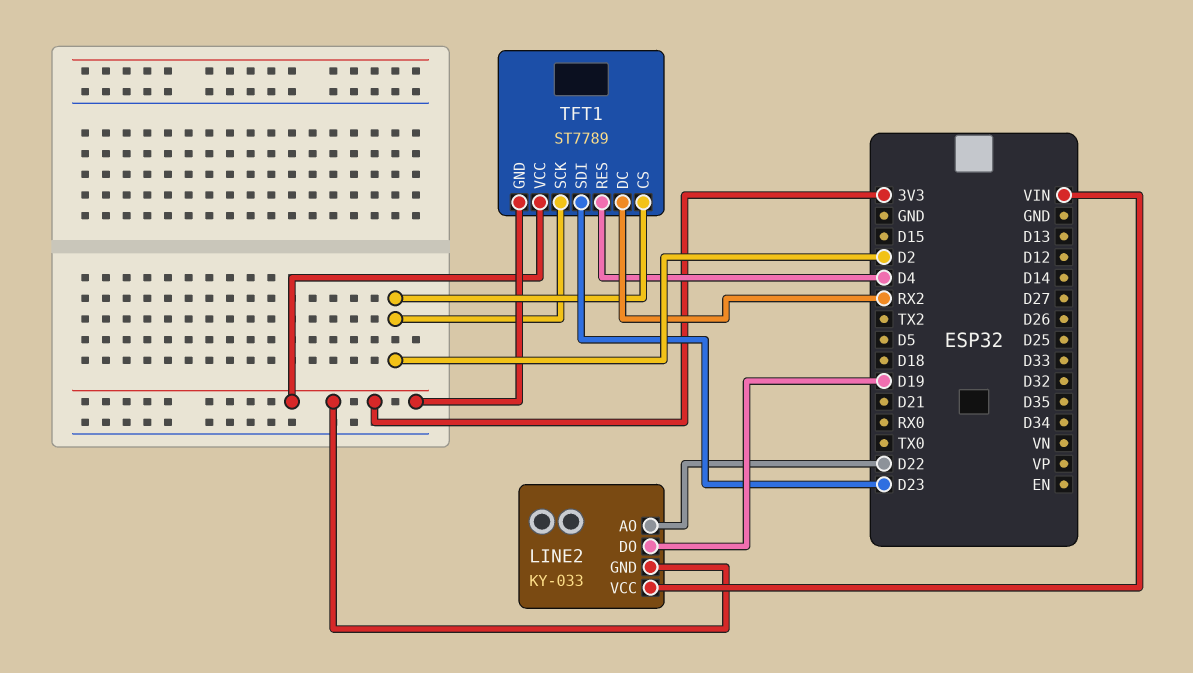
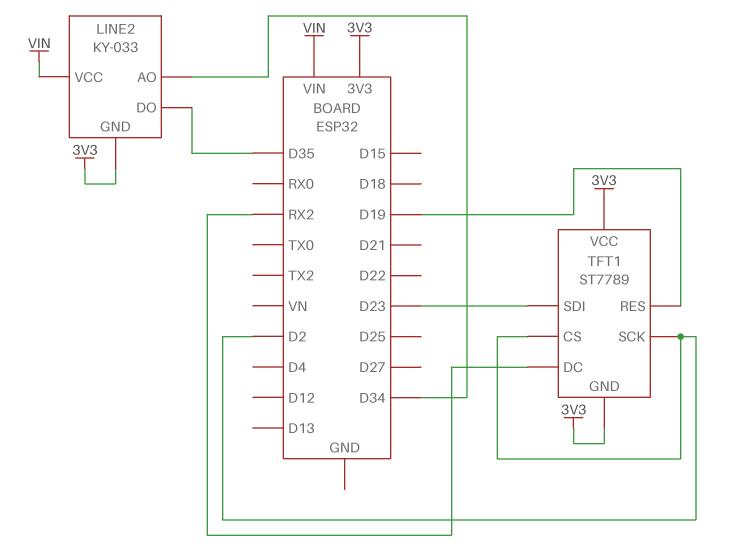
LINE2 pin AO: D22 -> D34
LINE2 pin DO: D19 -> D35
TFT1 pin RES: D4 -> D19

